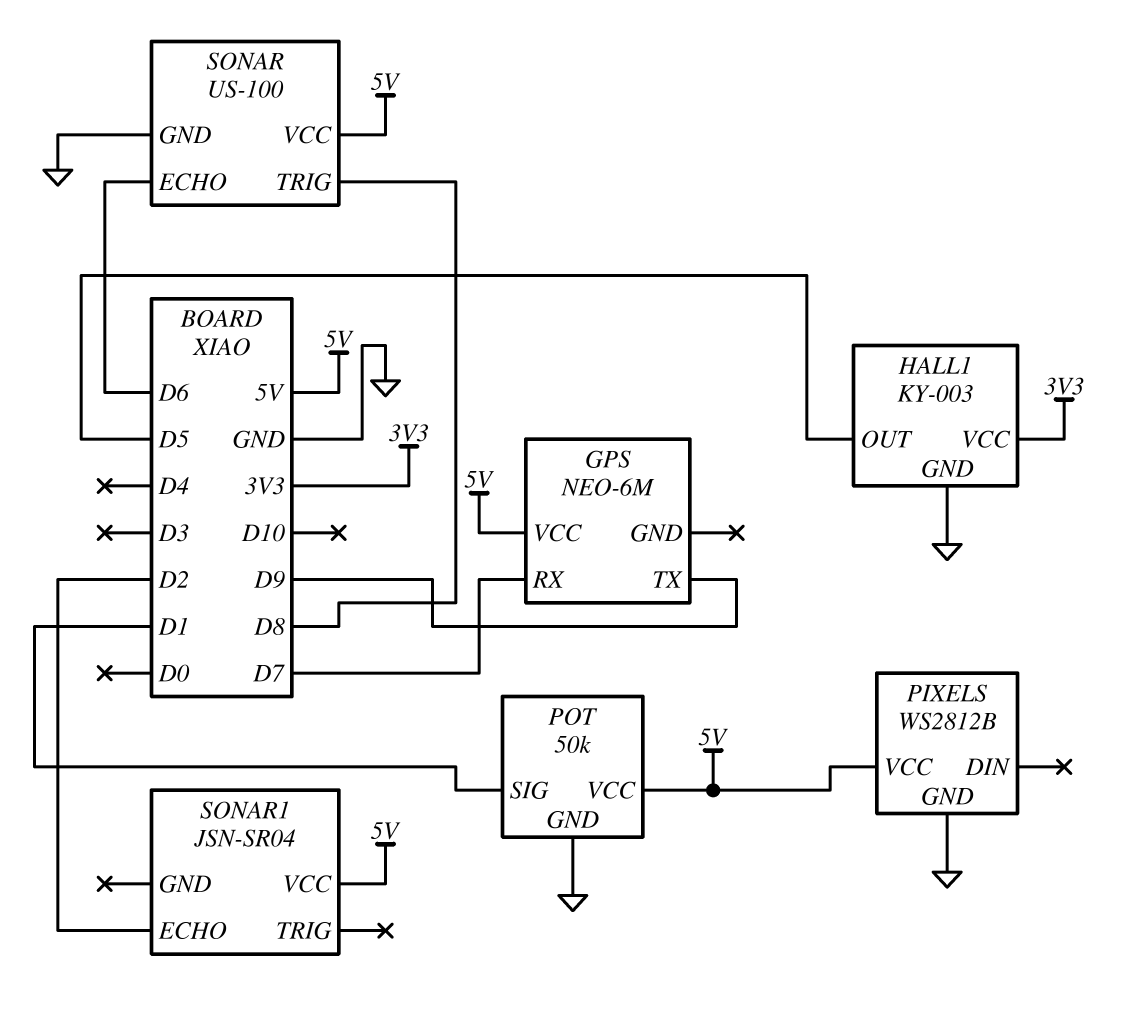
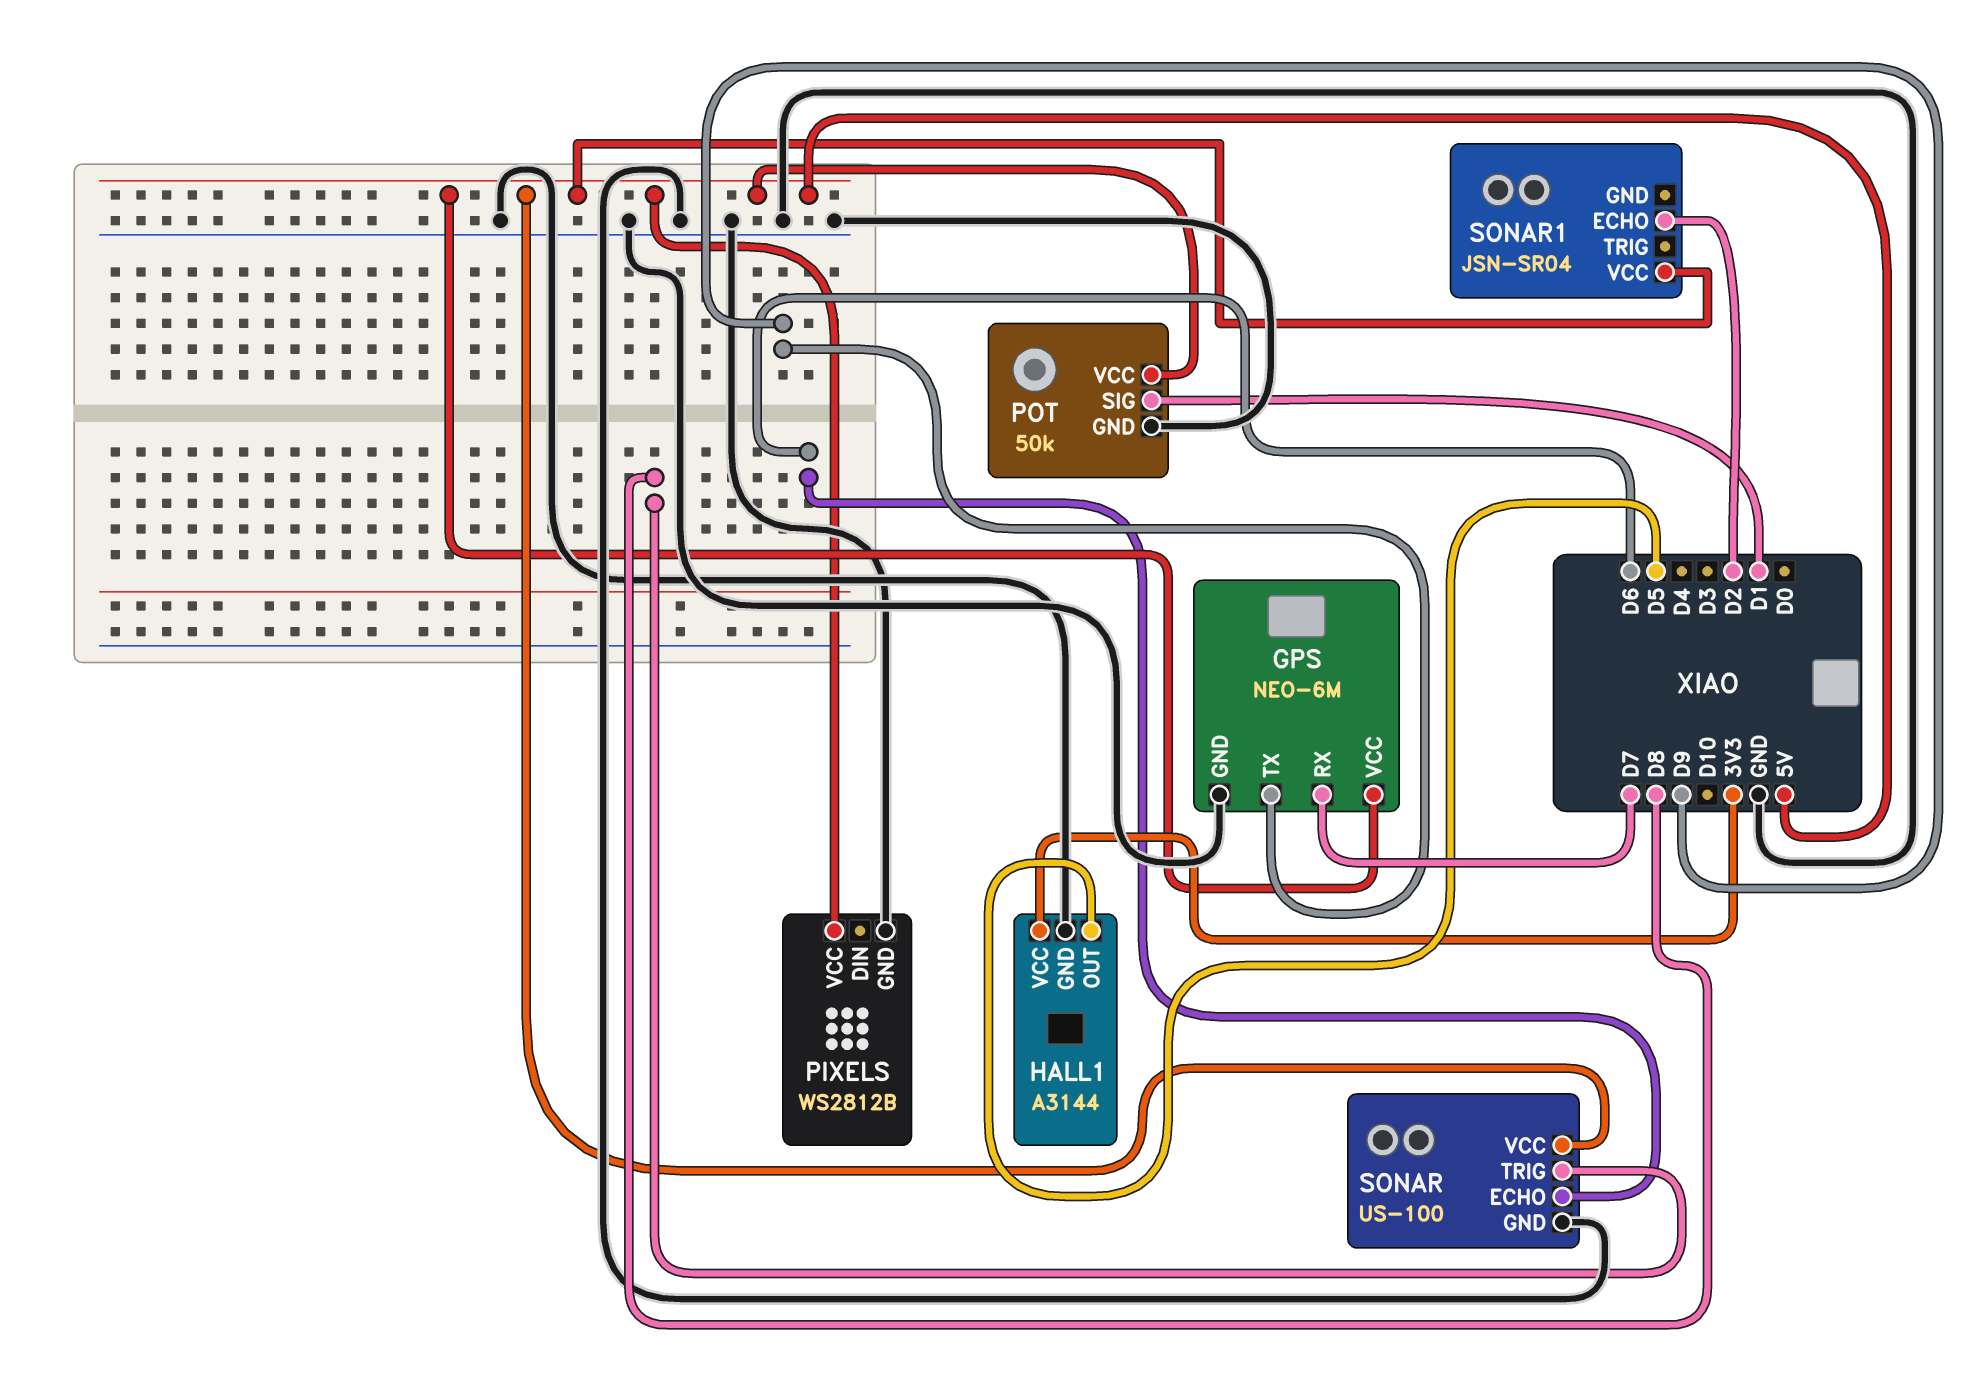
GPS pin GND: none -> GND
HALL1: KY-003 -> A3144

